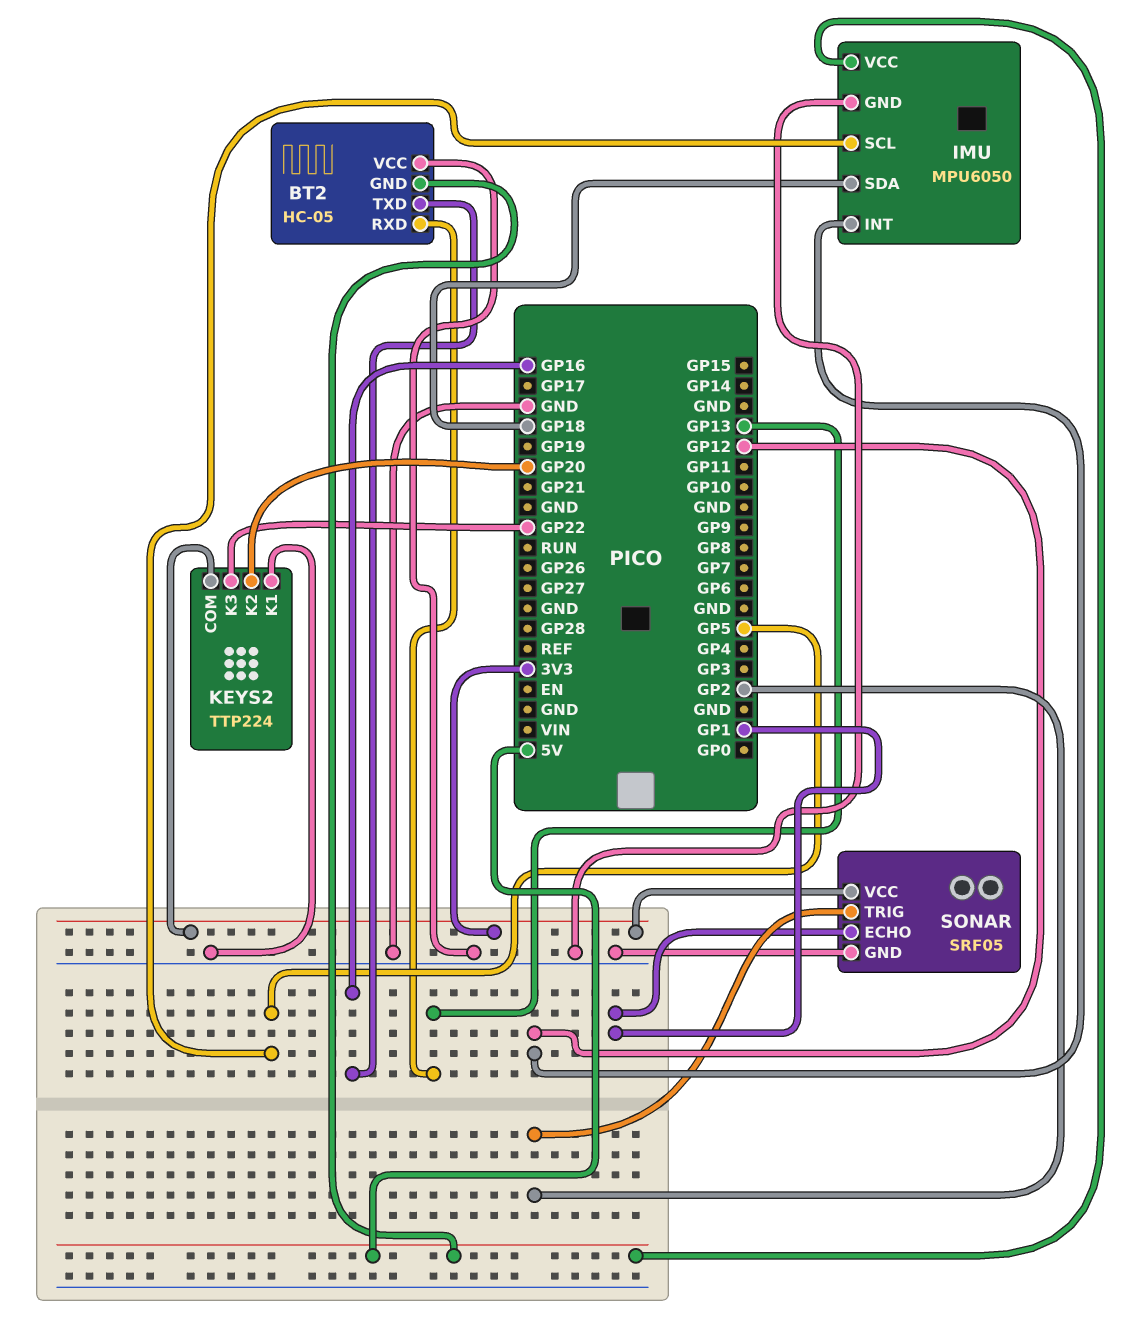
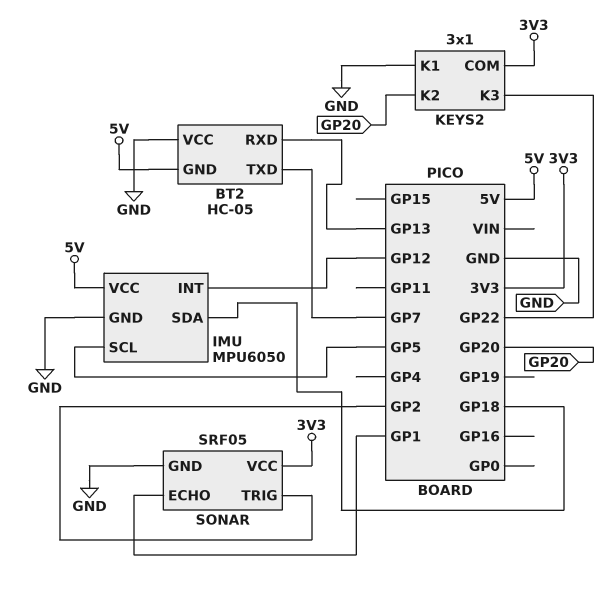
BT2 pin TXD: GP16 -> GP7
KEYS2: TTP224 -> 3x1

